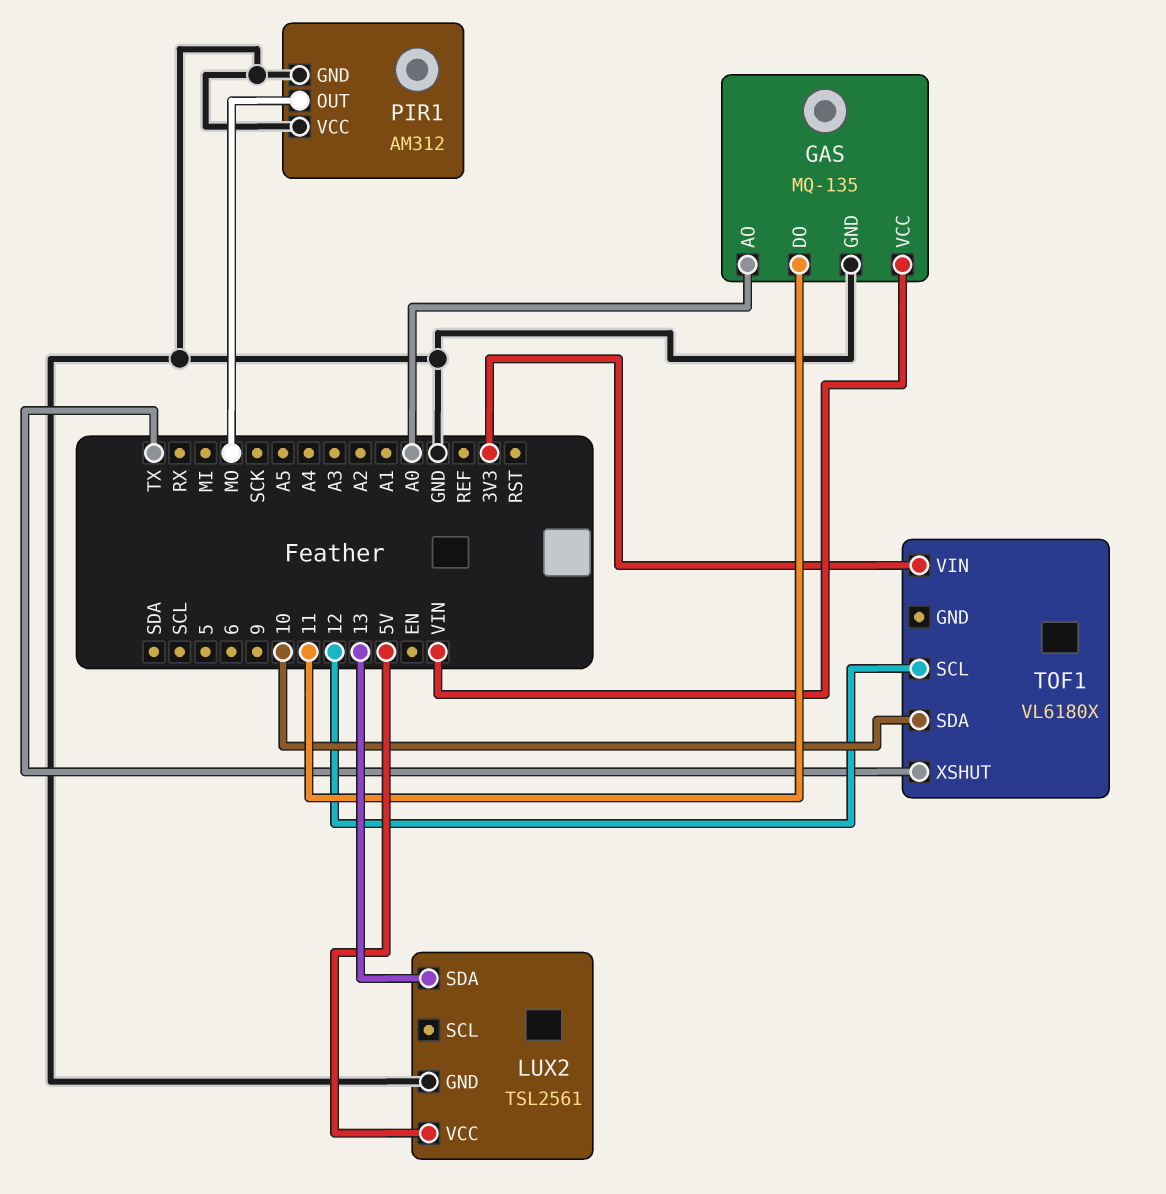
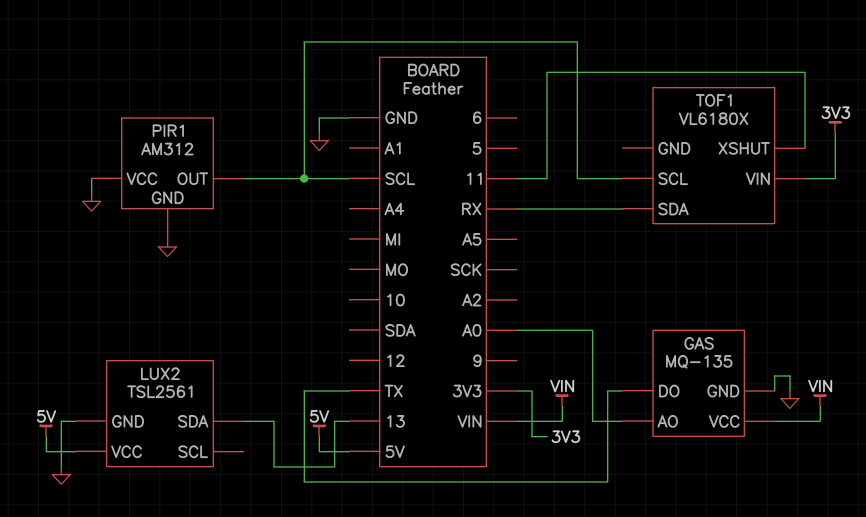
GAS pin DO: 11 -> TX
PIR1 pin OUT: MO -> SCL
TOF1 pin SCL: 12 -> SCL
TOF1 pin SDA: 10 -> RX
TOF1 pin XSHUT: TX -> 11

